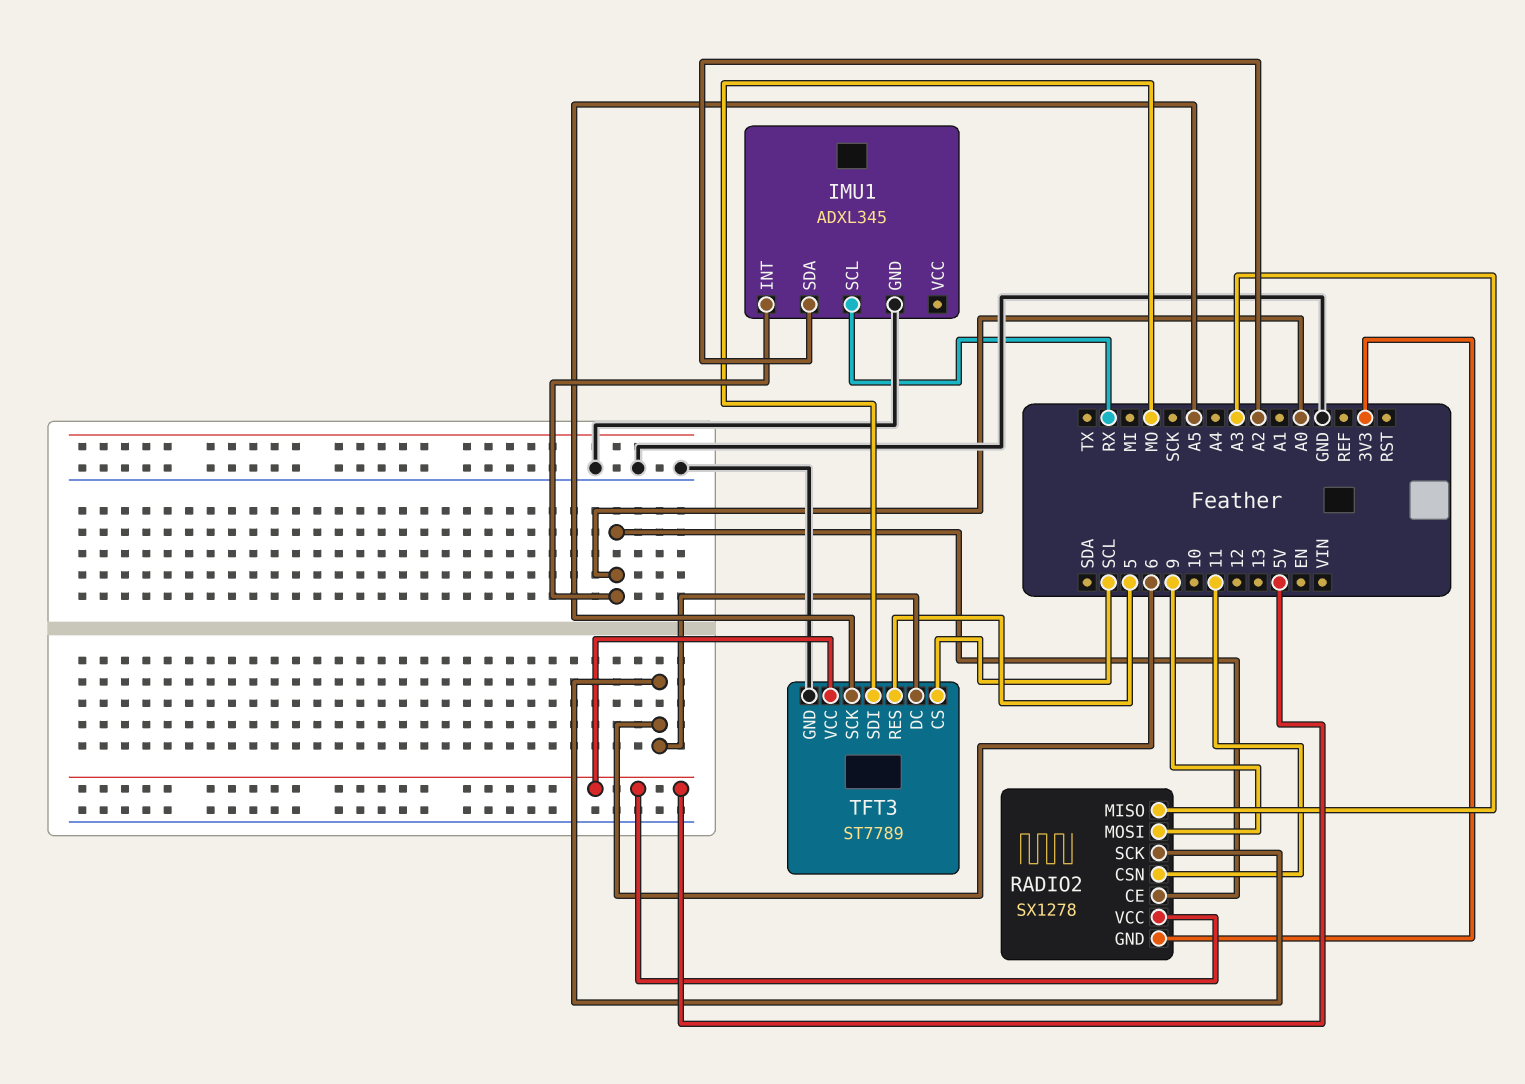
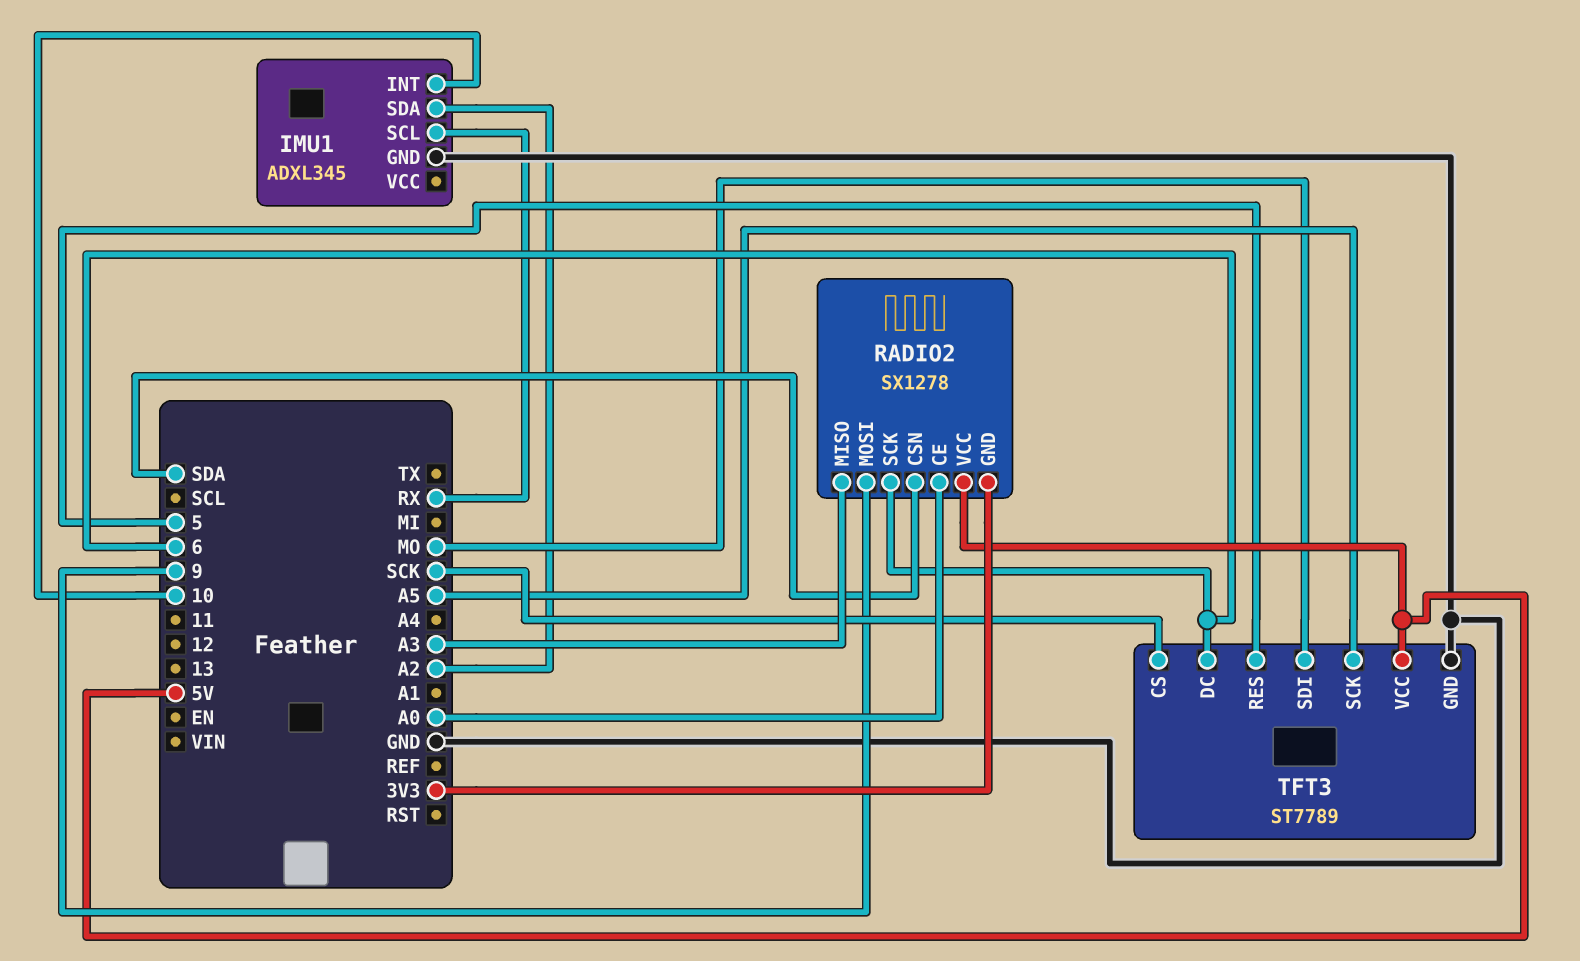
IMU1 pin INT: A0 -> 10
RADIO2 pin CSN: 11 -> SDA
TFT3 pin CS: SCL -> SCK

